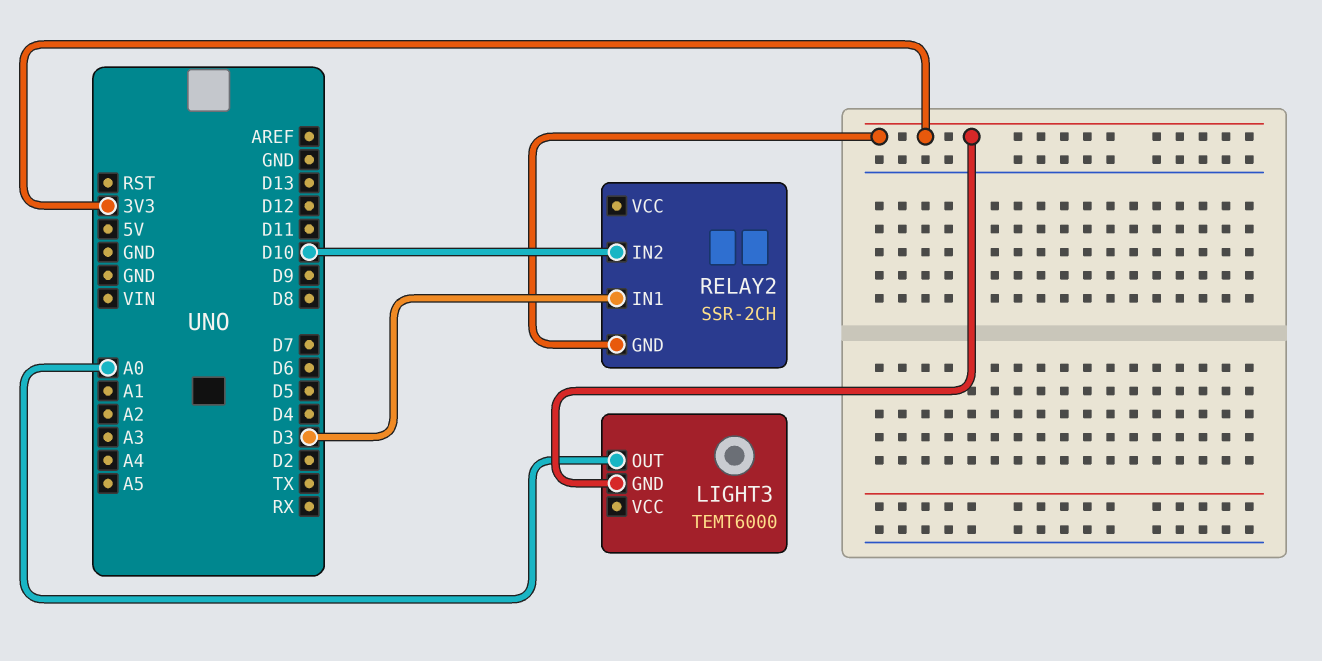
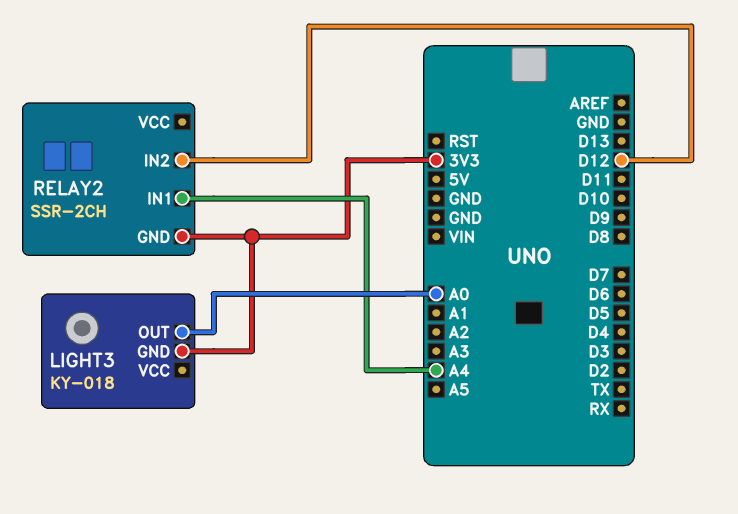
LIGHT3: TEMT6000 -> KY-018
RELAY2 pin IN1: D3 -> A4
RELAY2 pin IN2: D10 -> D12

